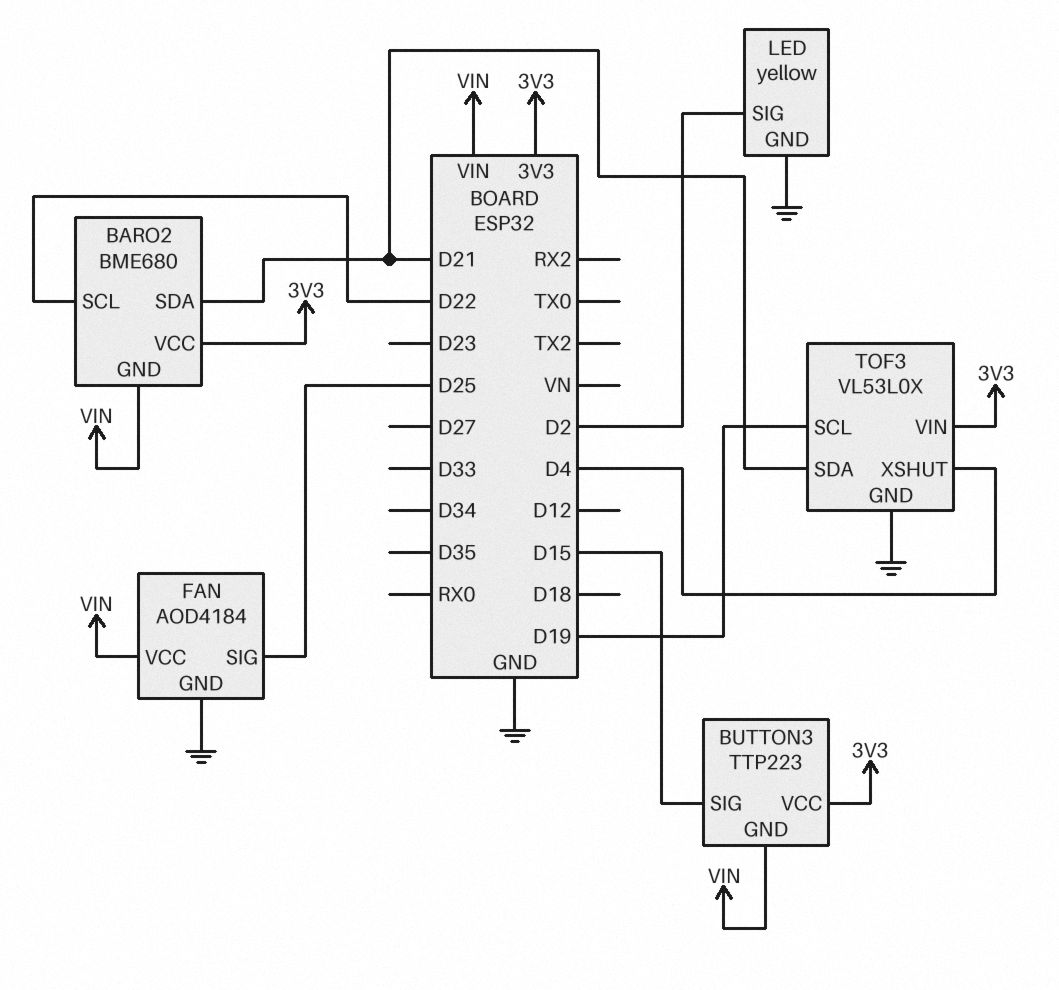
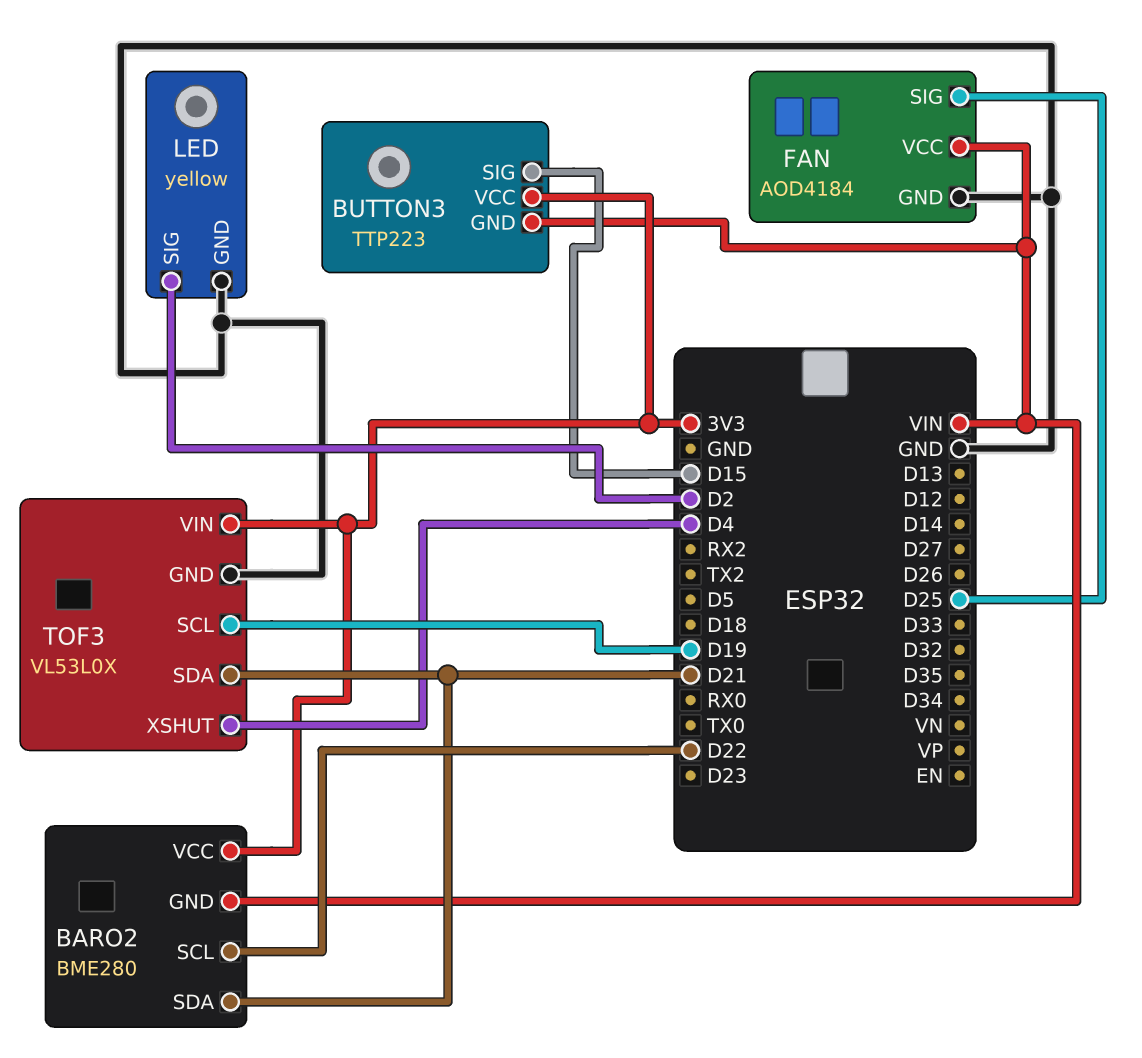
BARO2: BME680 -> BME280

